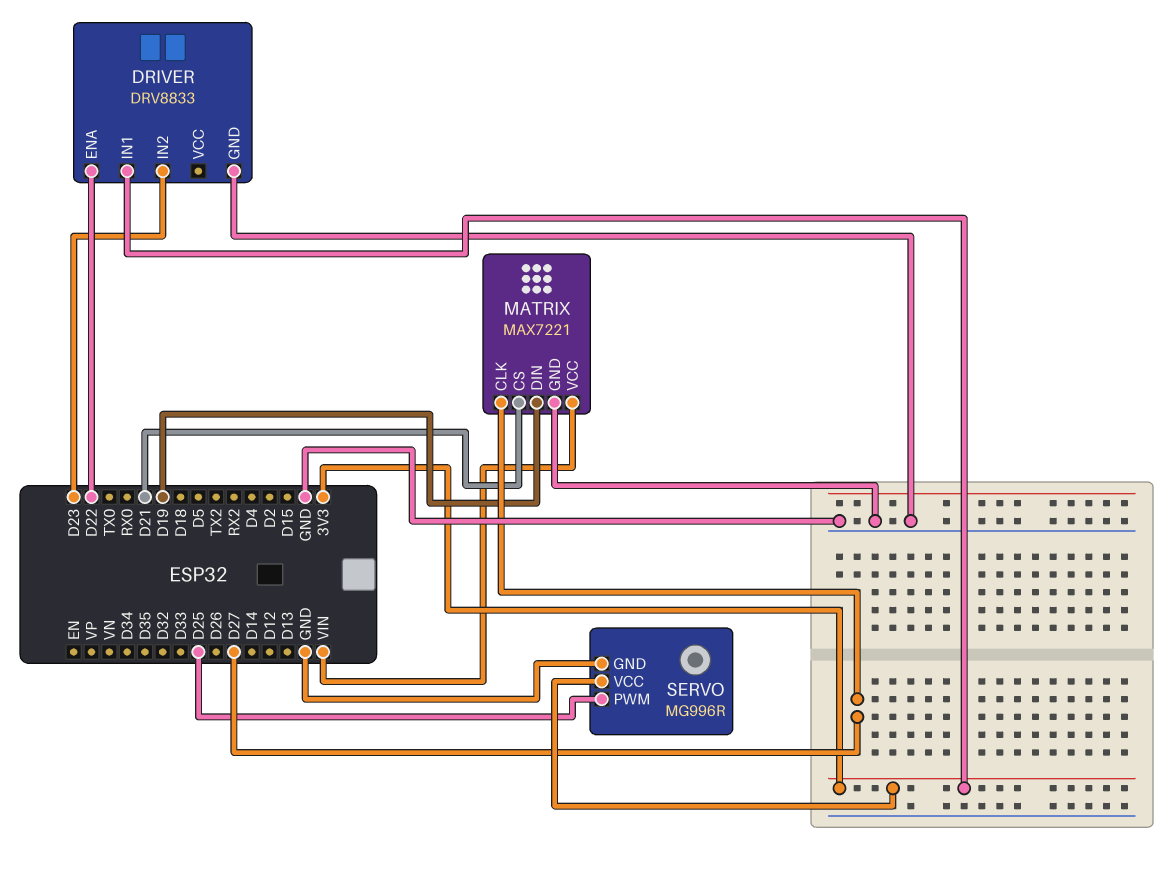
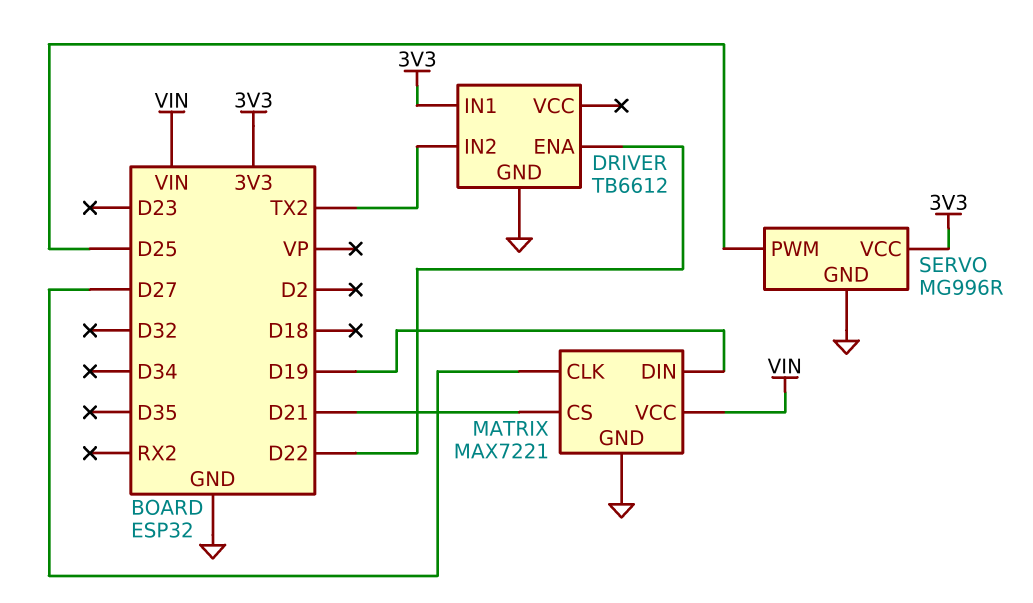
DRIVER: DRV8833 -> TB6612
DRIVER pin IN2: D23 -> TX2

